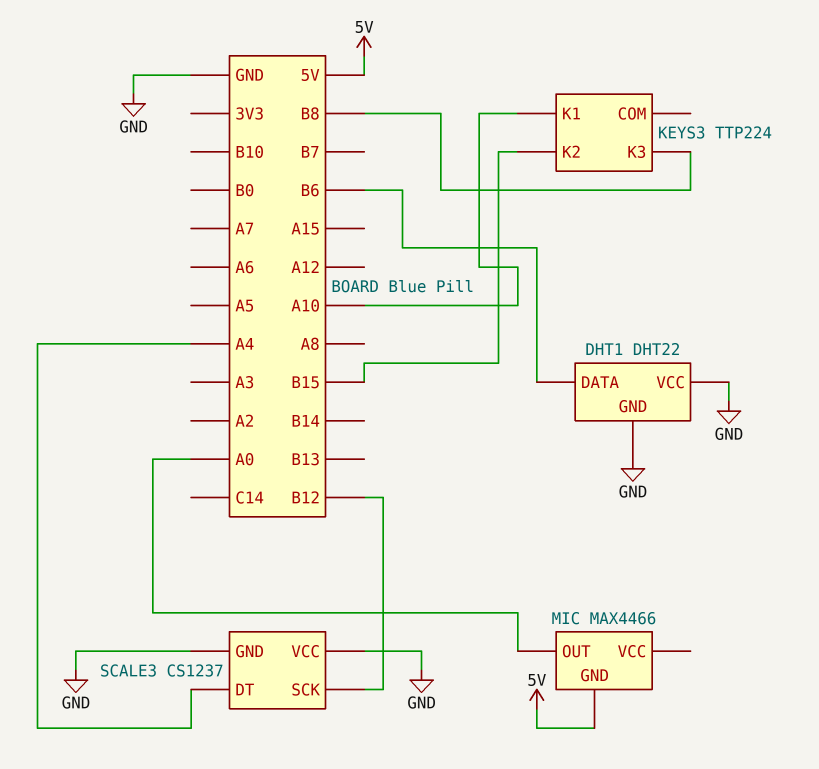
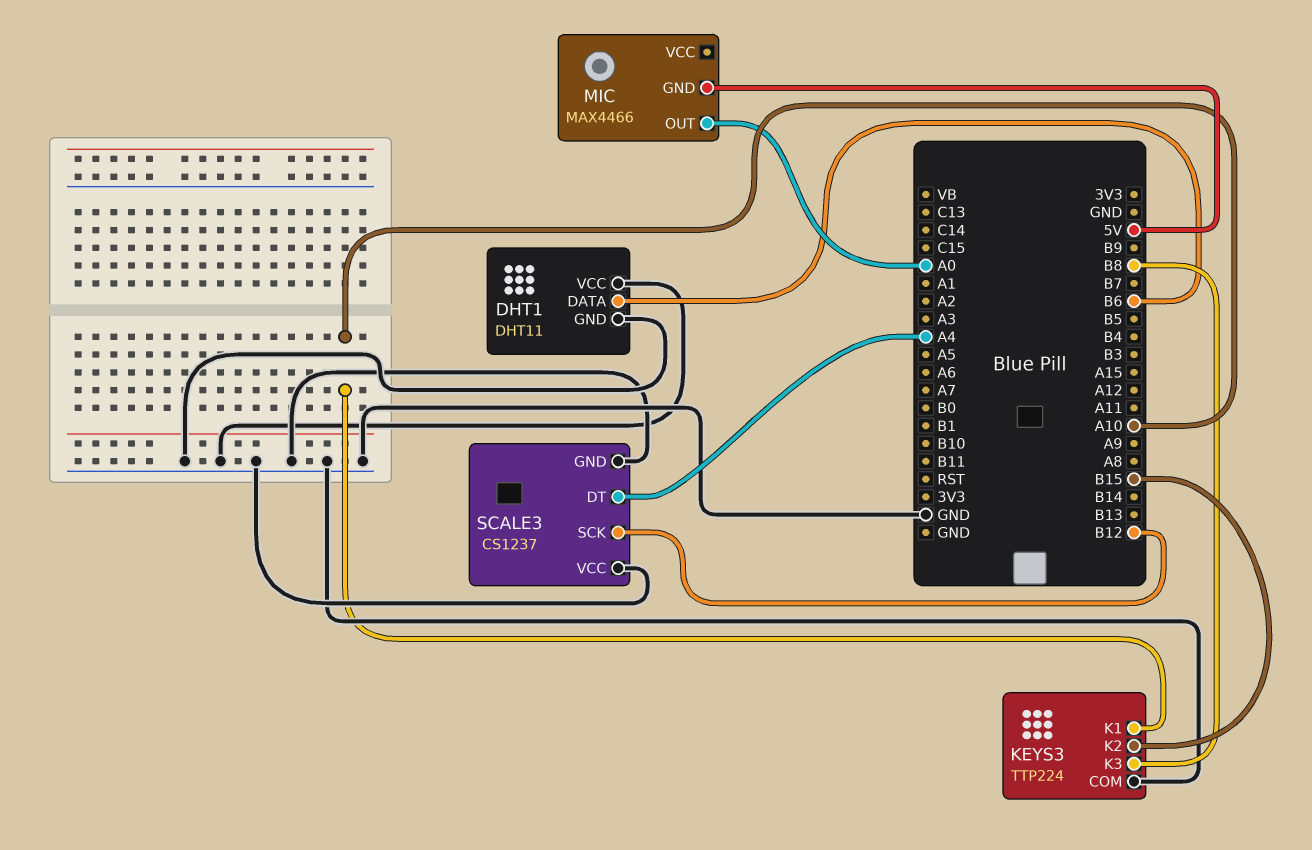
DHT1: DHT22 -> DHT11
KEYS3 pin COM: none -> GND

